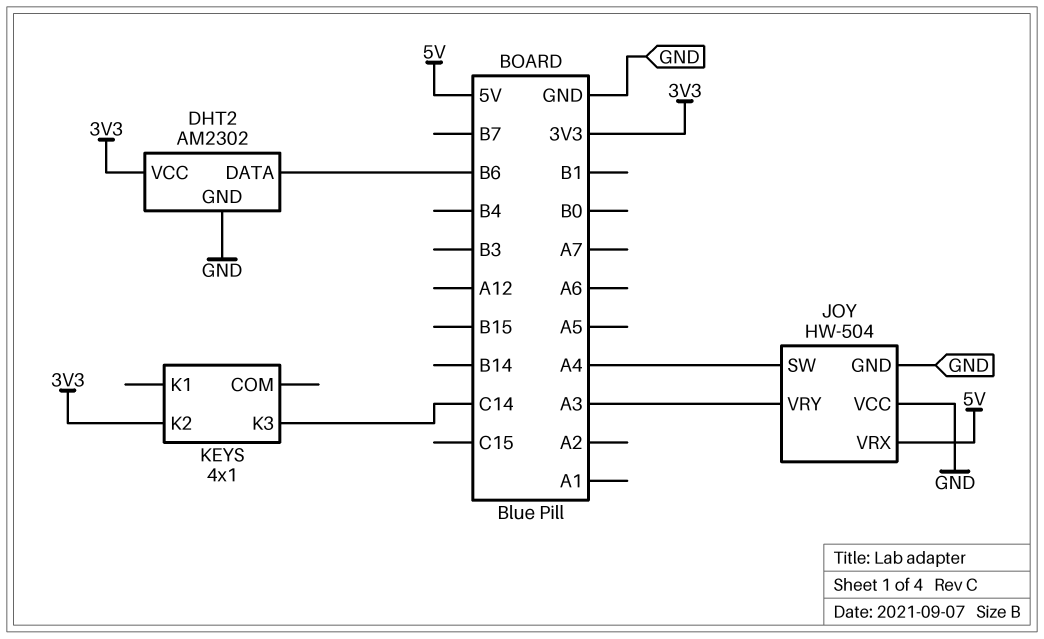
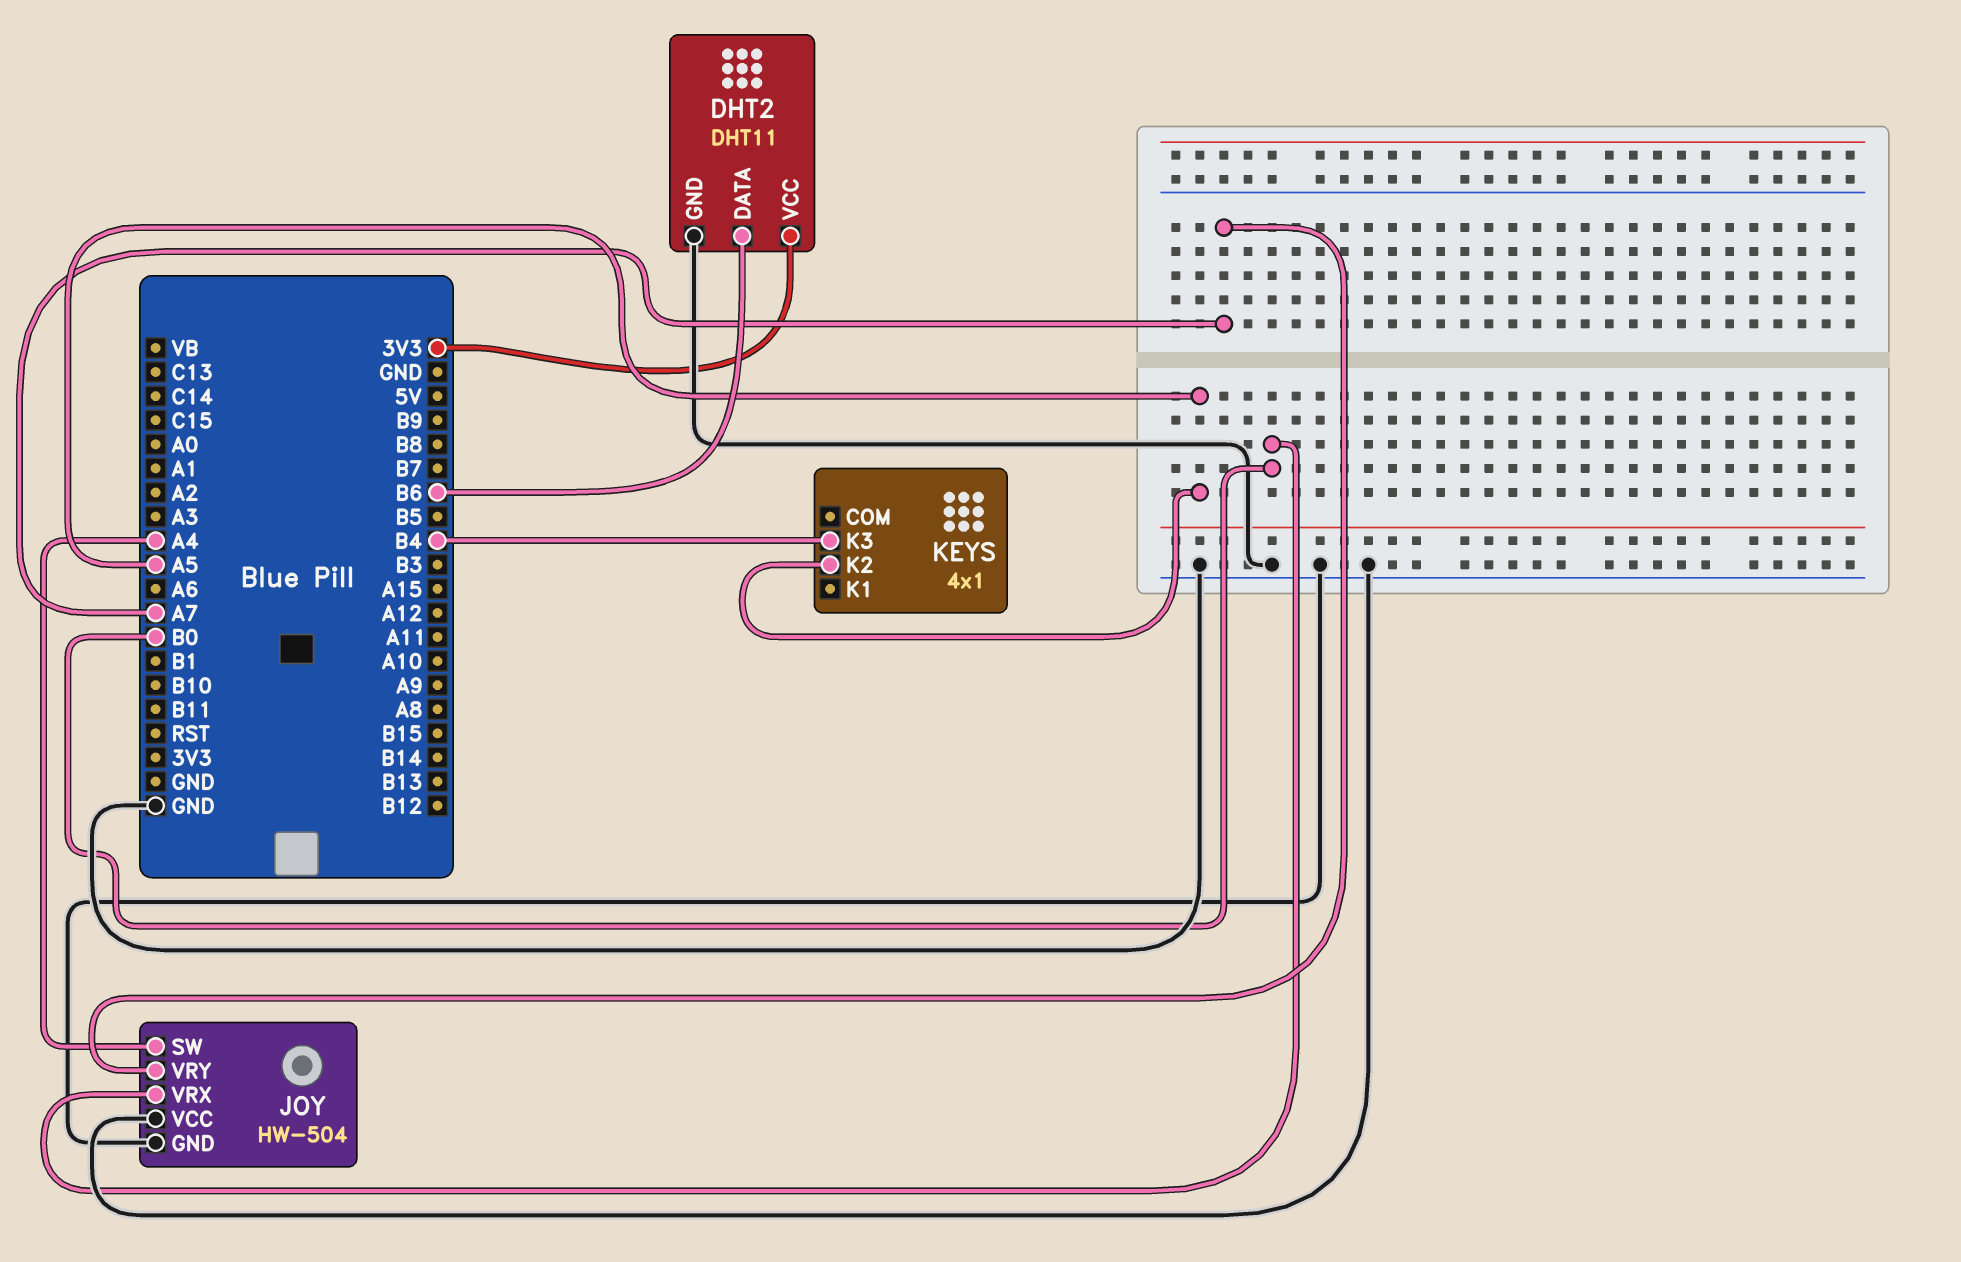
DHT2: AM2302 -> DHT11
JOY pin VRX: 5V -> B0
JOY pin VRY: A3 -> A7
KEYS pin K2: 3V3 -> A5
KEYS pin K3: C14 -> B4

